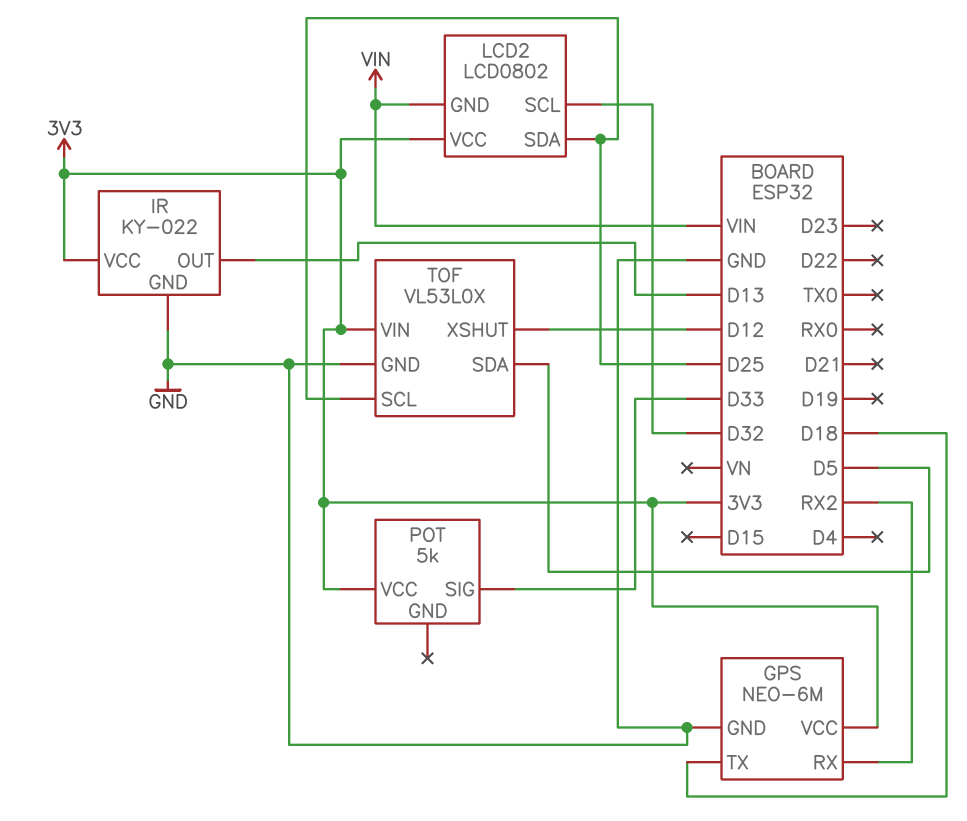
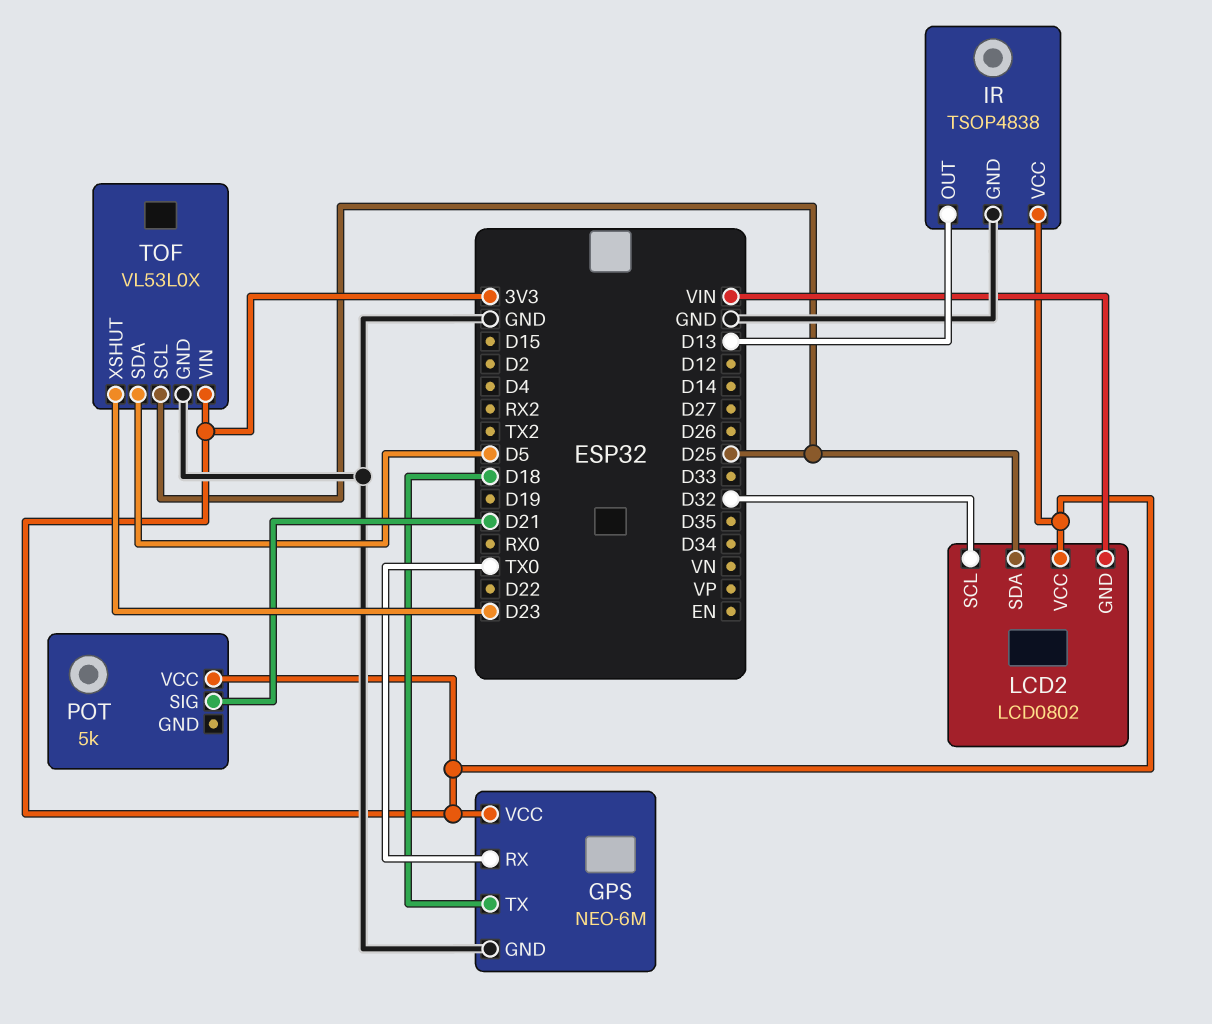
GPS pin RX: RX2 -> TX0
IR: KY-022 -> TSOP4838
POT pin SIG: D33 -> D21
TOF pin XSHUT: D12 -> D23

